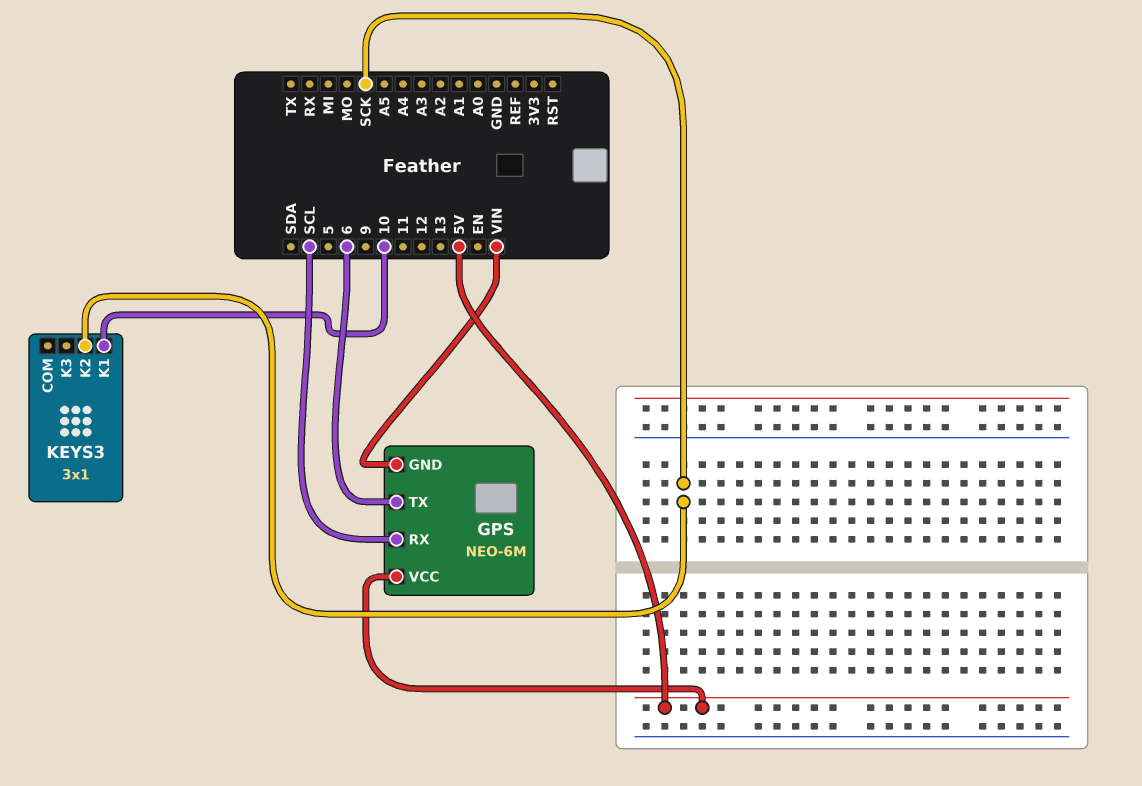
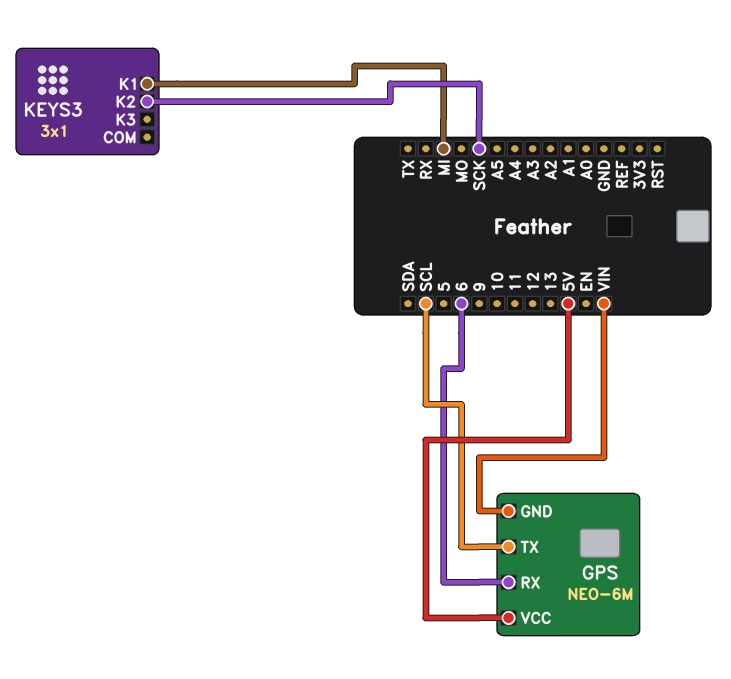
GPS pin RX: SCL -> 6
GPS pin TX: 6 -> SCL
KEYS3 pin K1: 10 -> MI

